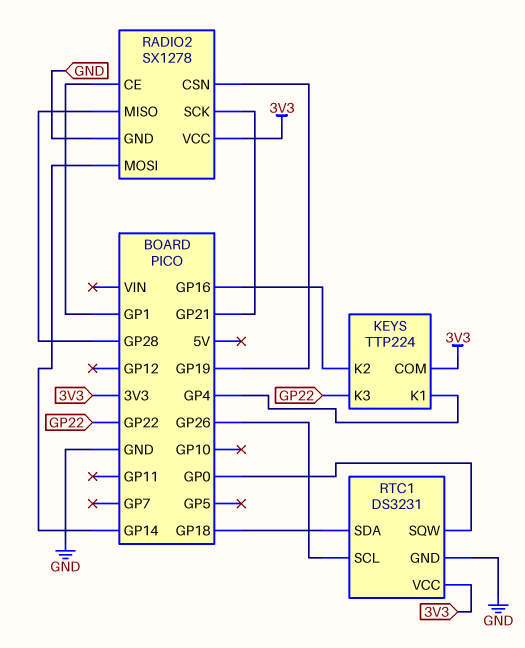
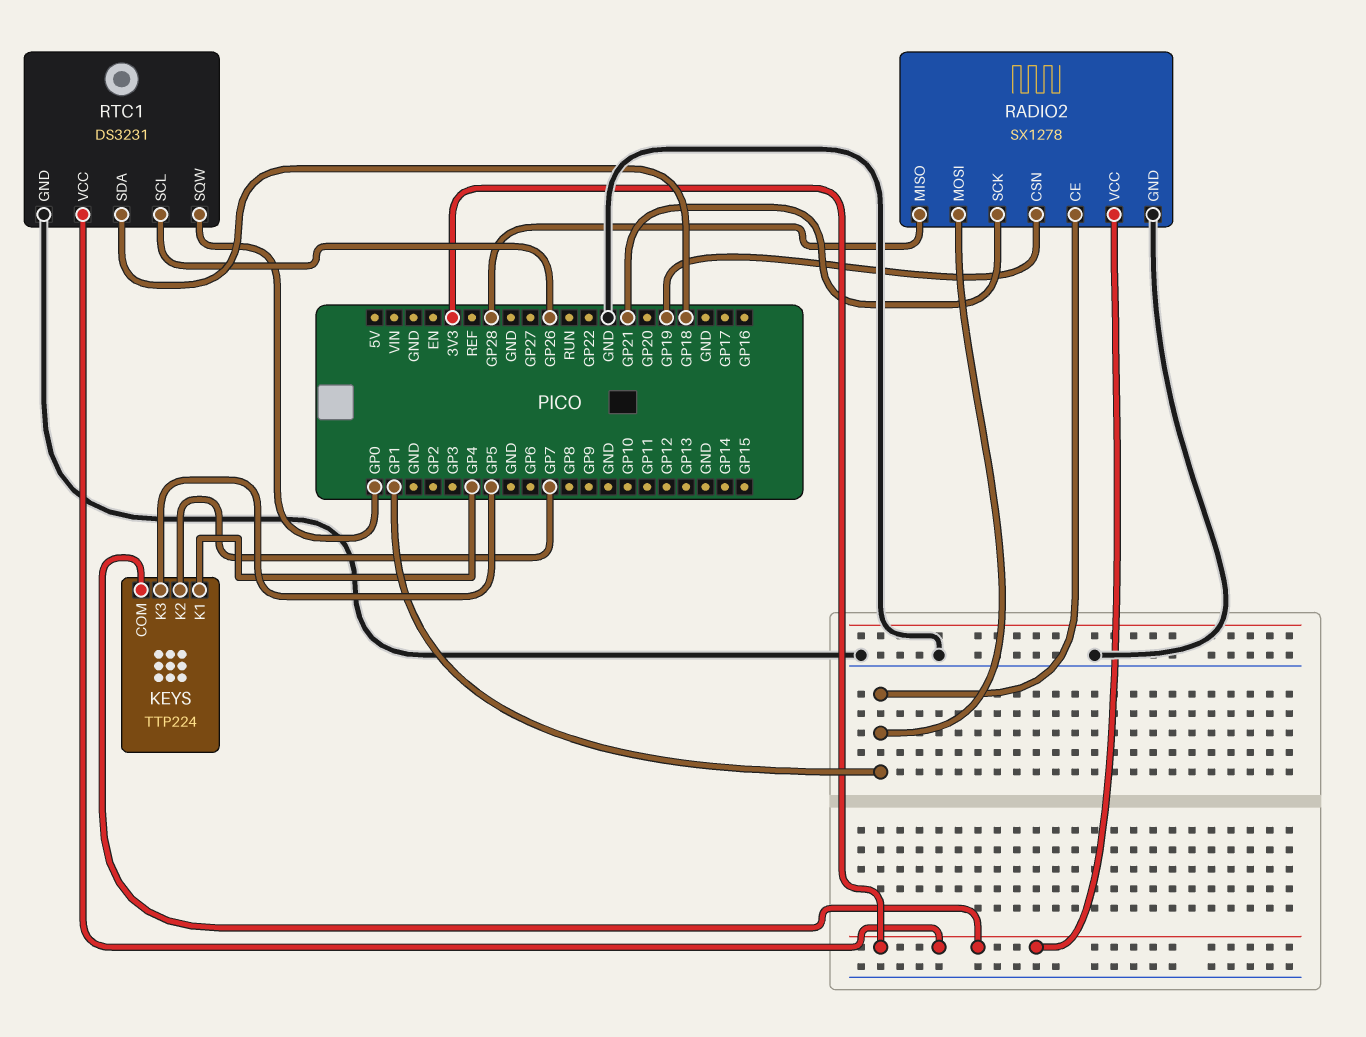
KEYS pin K2: GP16 -> GP7
KEYS pin K3: GP22 -> GP5
RADIO2 pin MOSI: GP14 -> GP1

